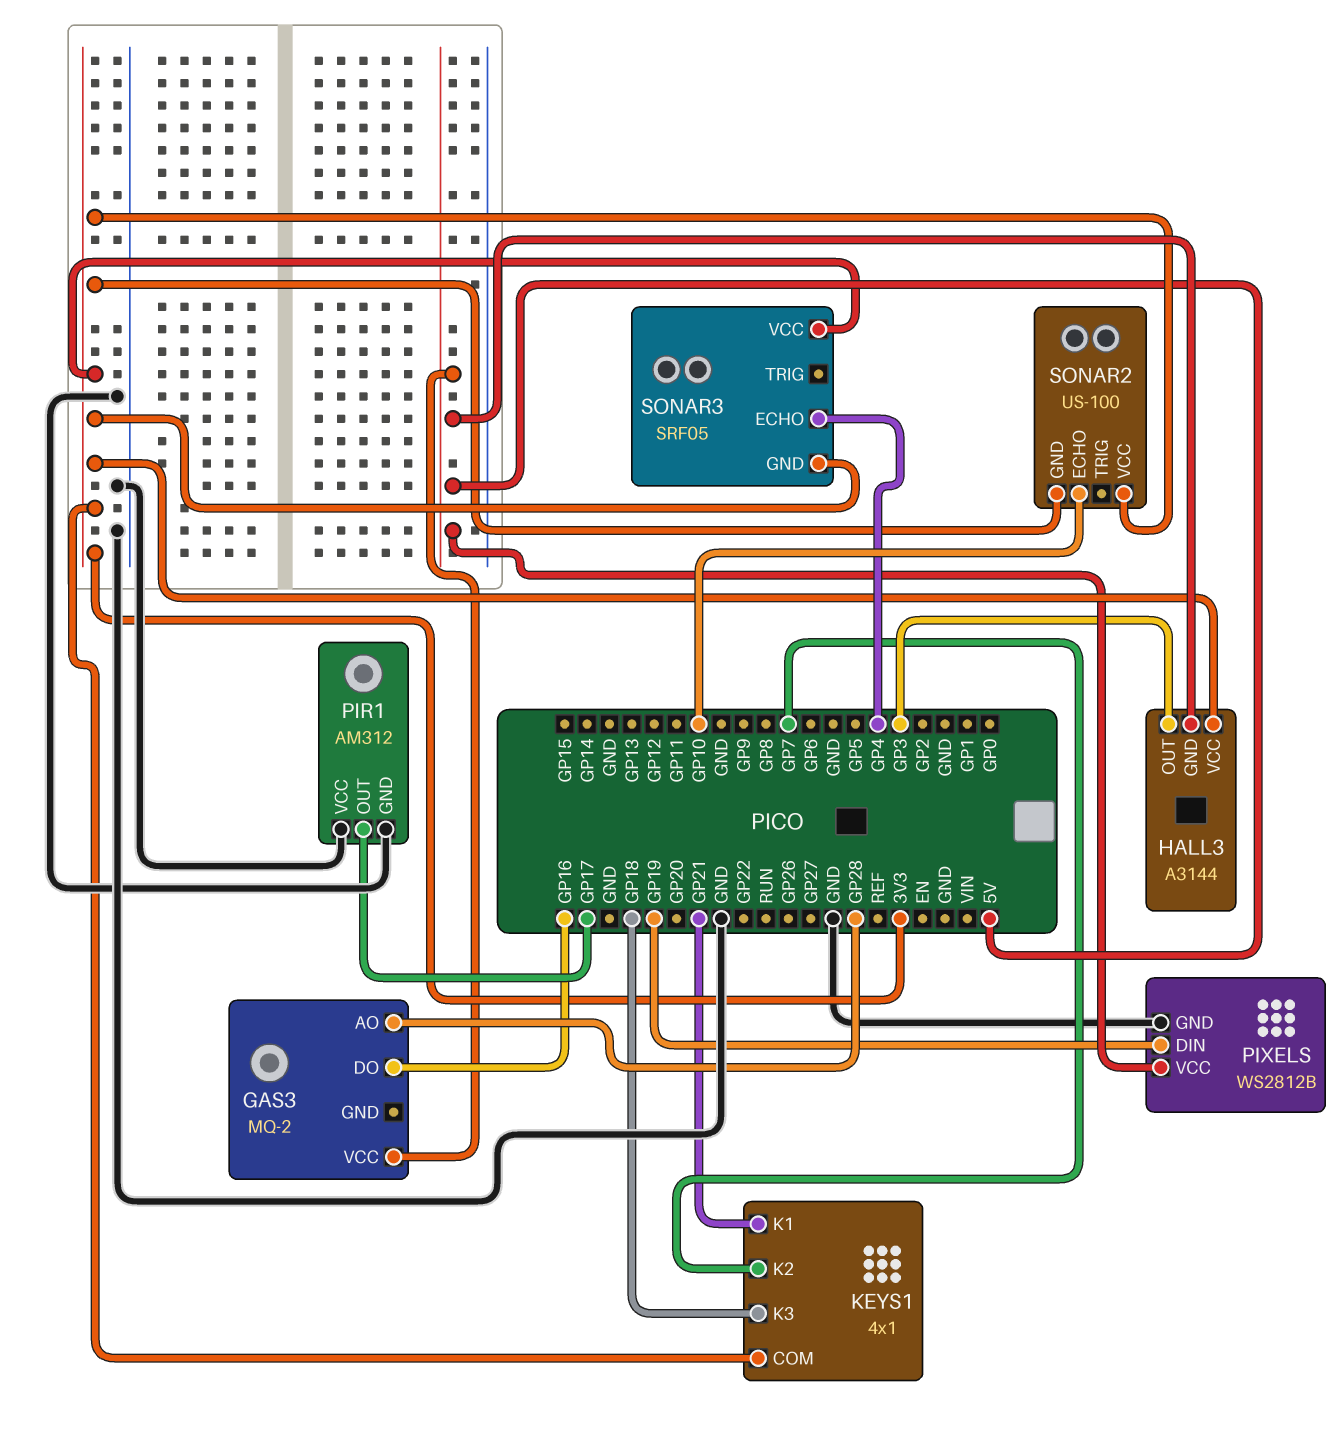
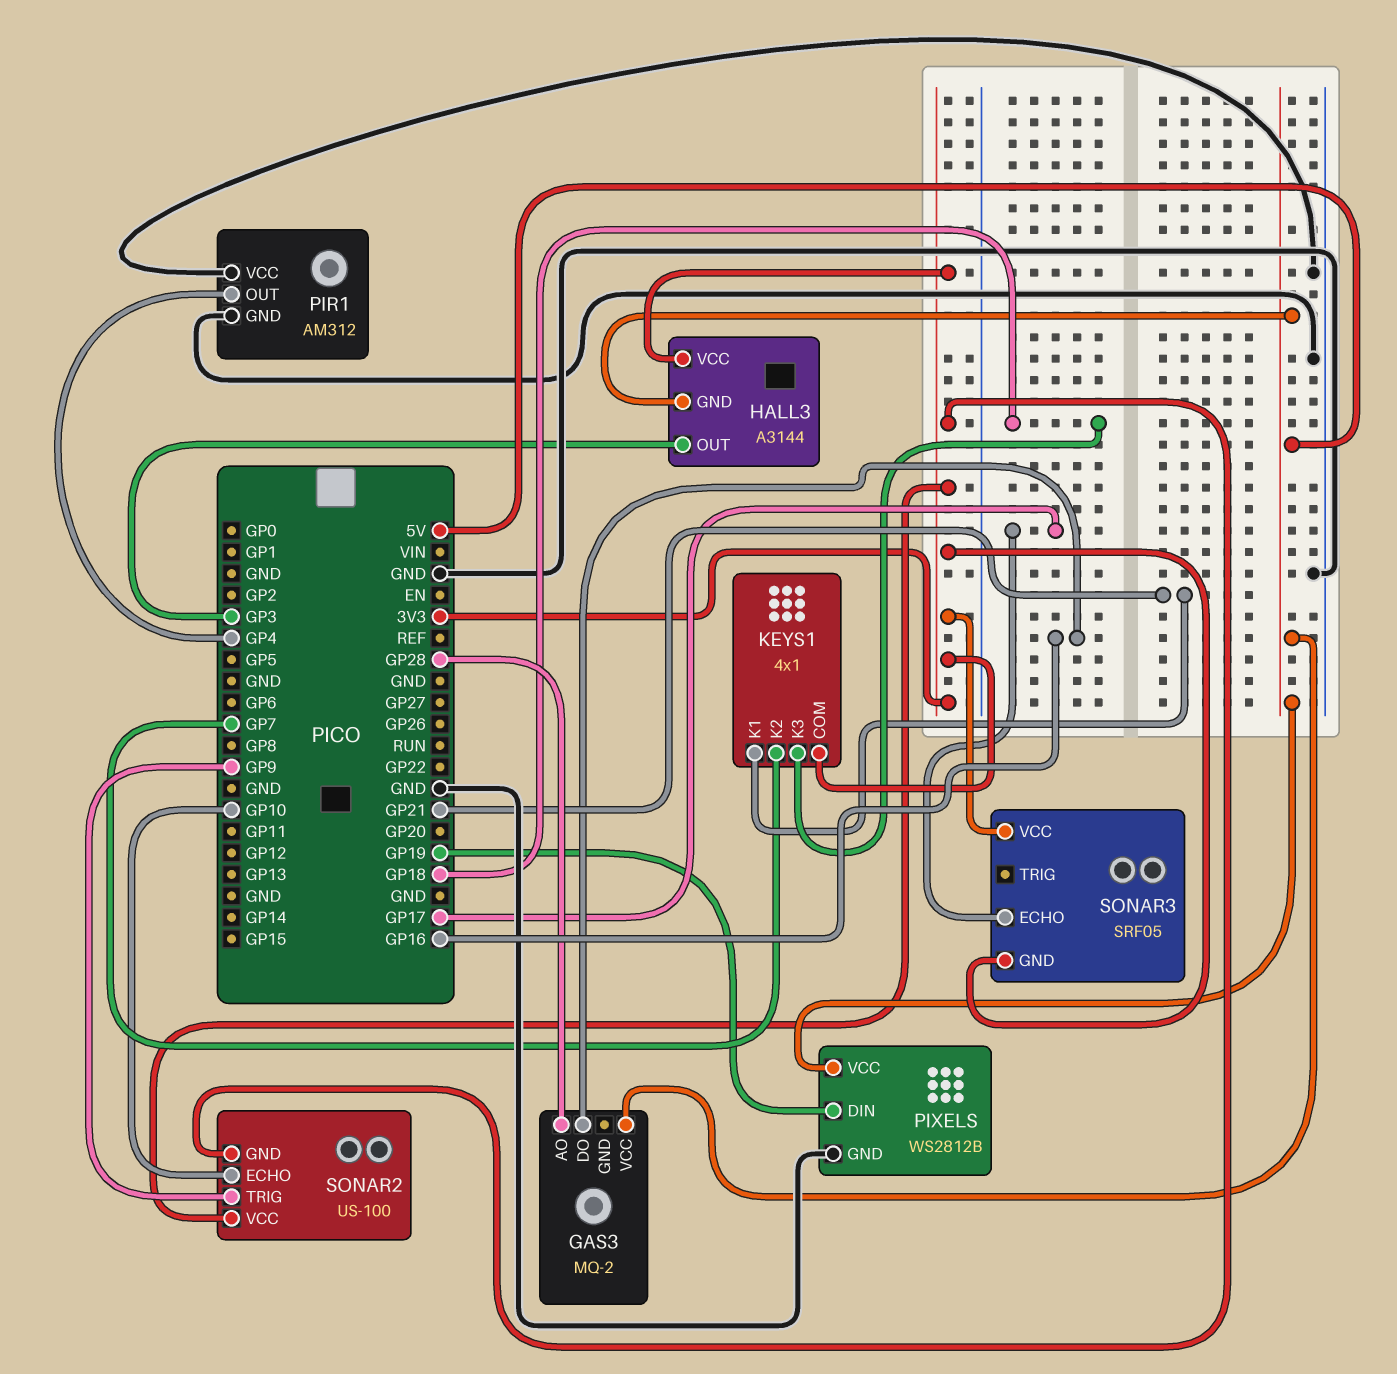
PIR1 pin OUT: GP17 -> GP4
SONAR2 pin TRIG: none -> GP9
SONAR3 pin ECHO: GP4 -> GP17

